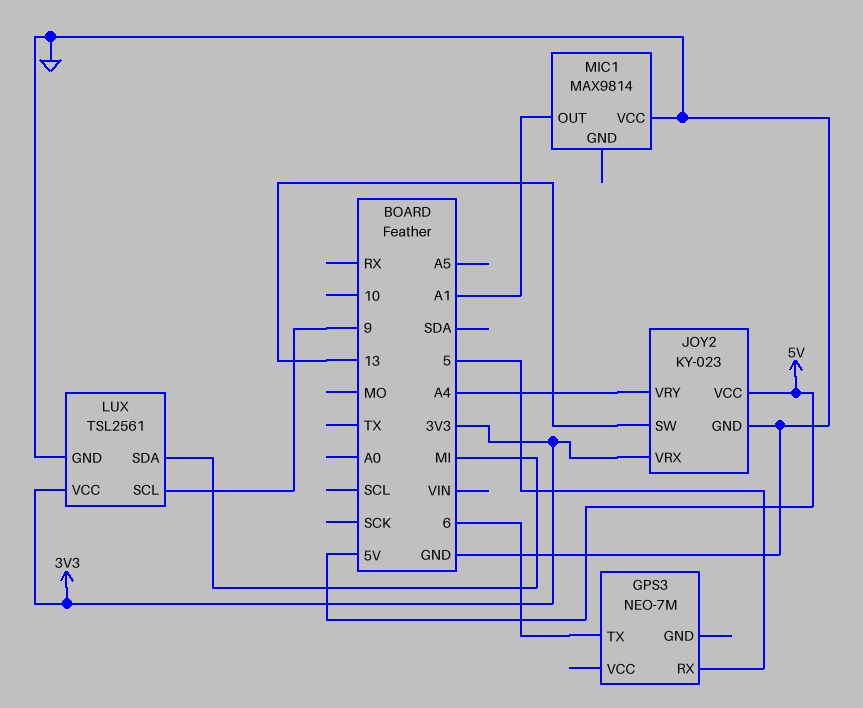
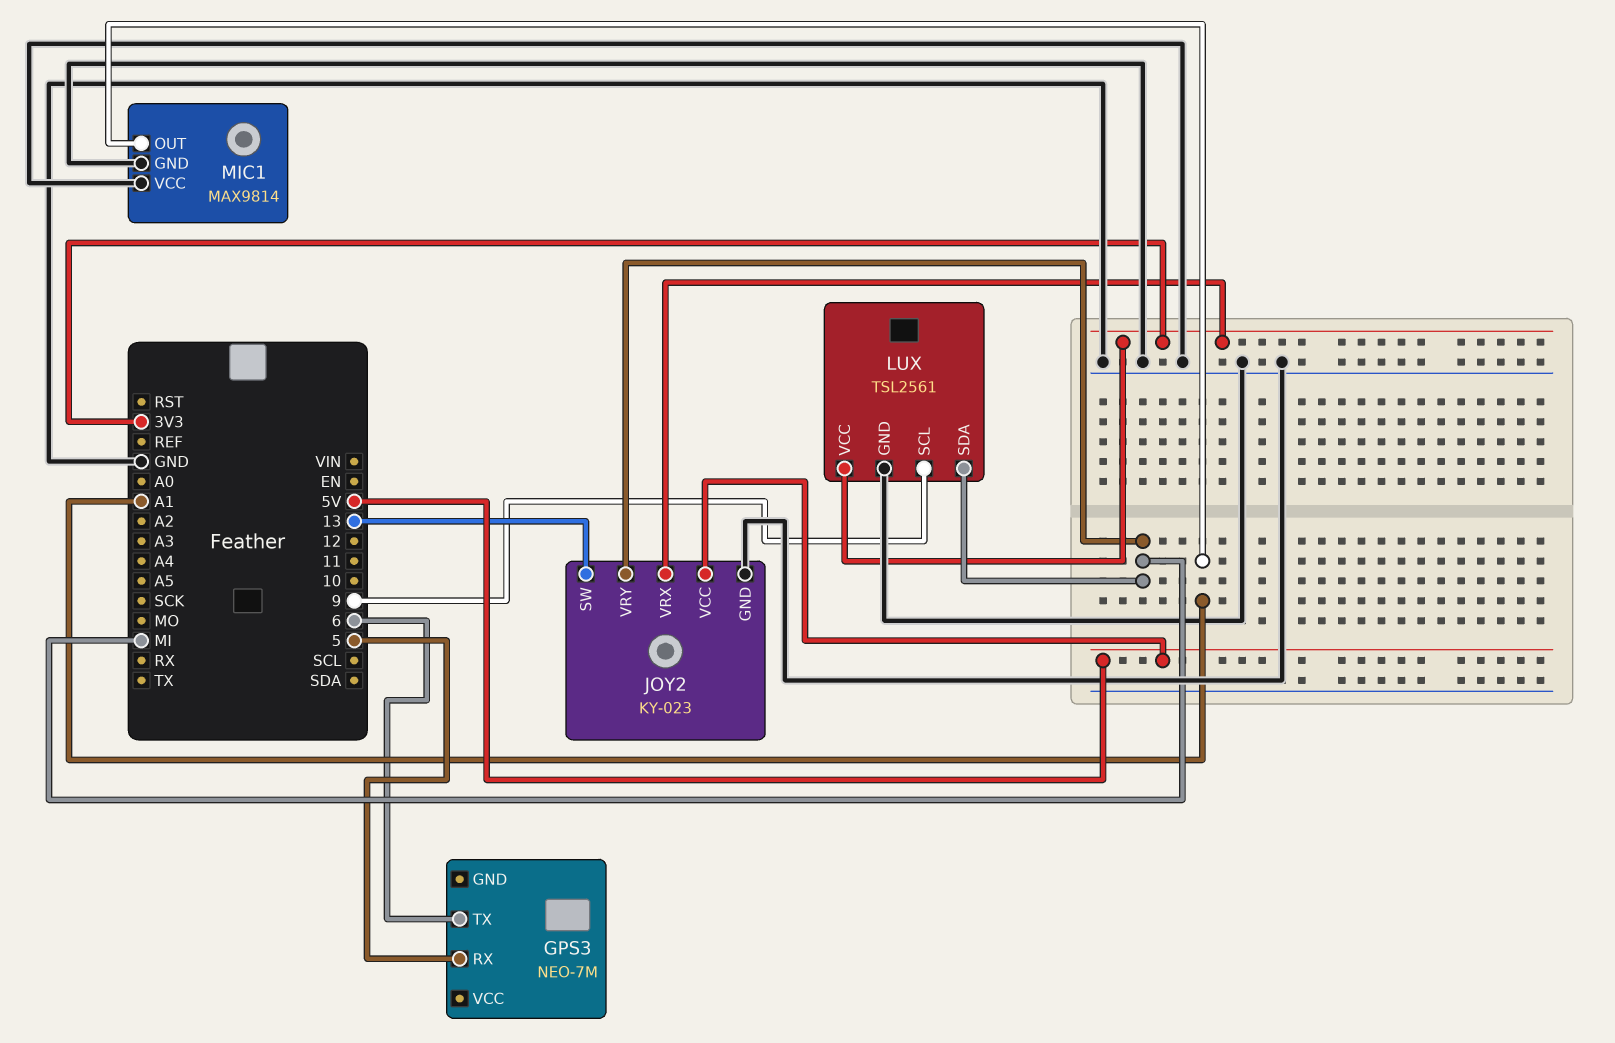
JOY2 pin VRY: A4 -> MI
MIC1 pin GND: none -> GND

